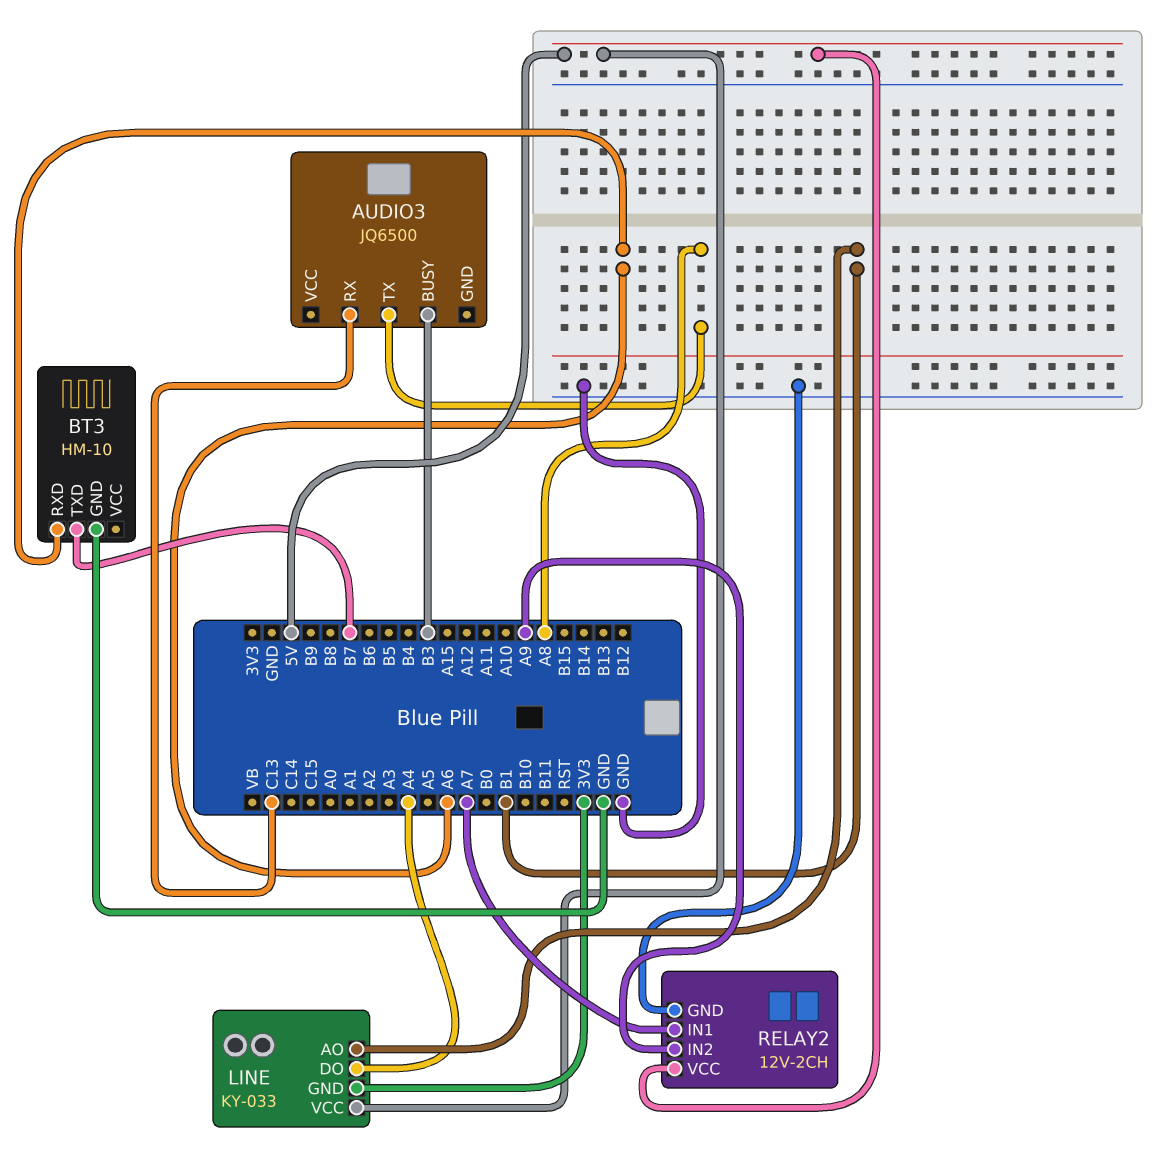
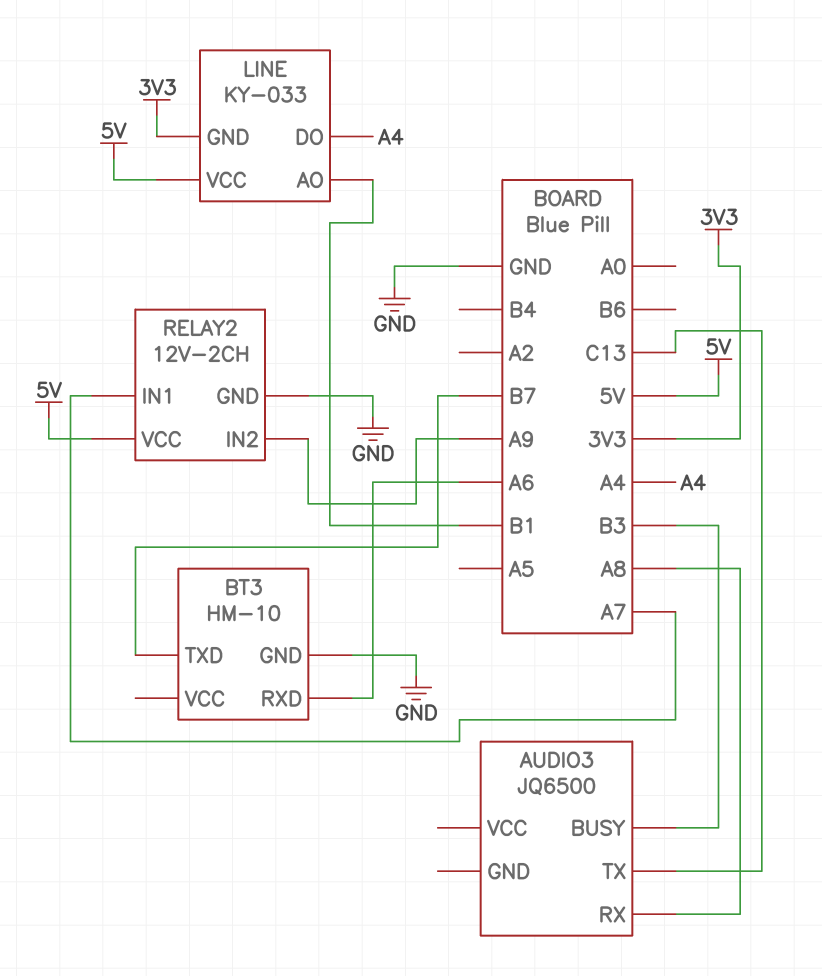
AUDIO3 pin RX: C13 -> A8
AUDIO3 pin TX: A8 -> C13

